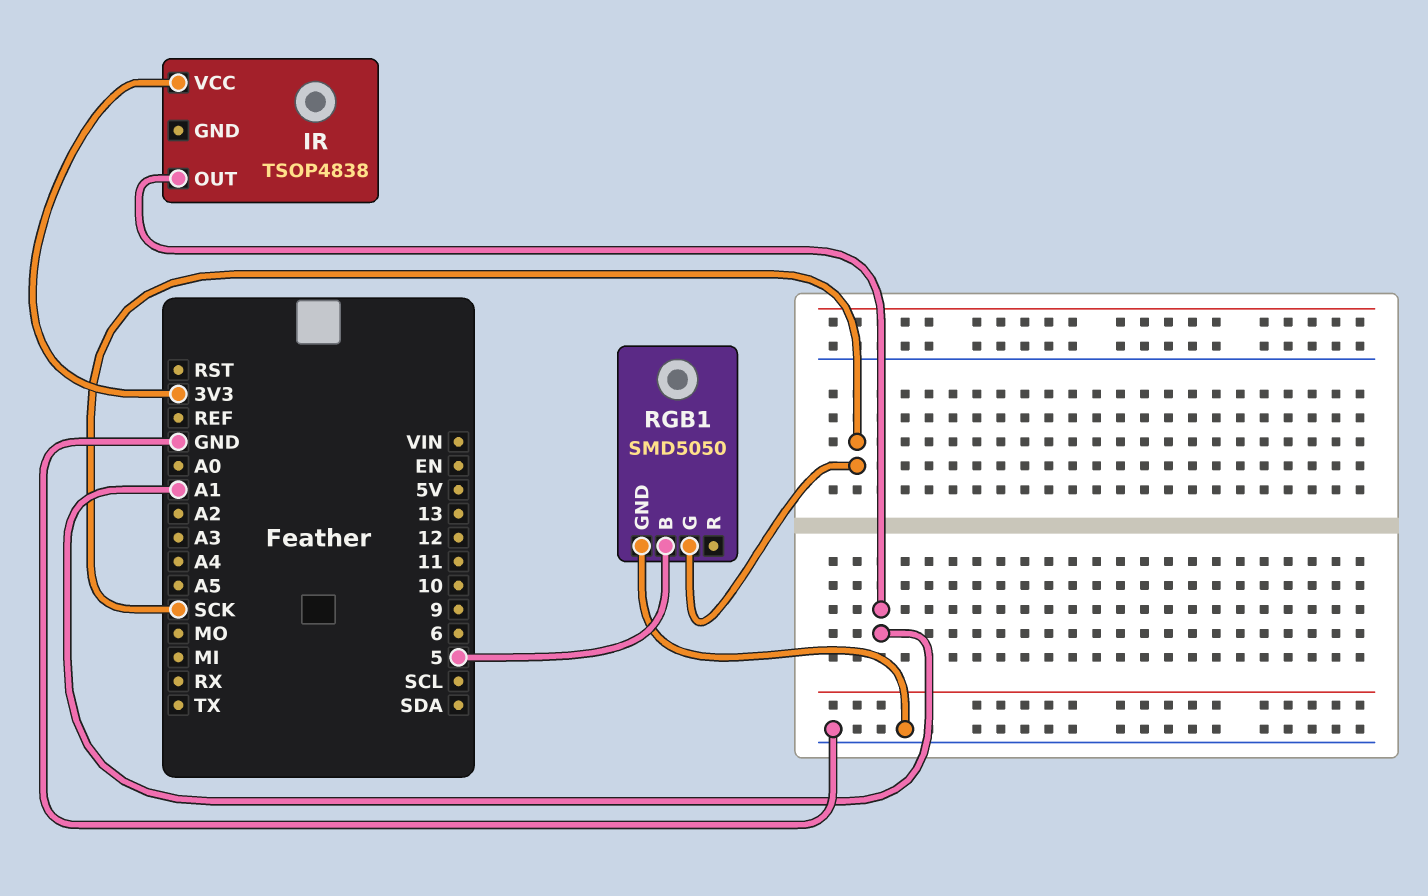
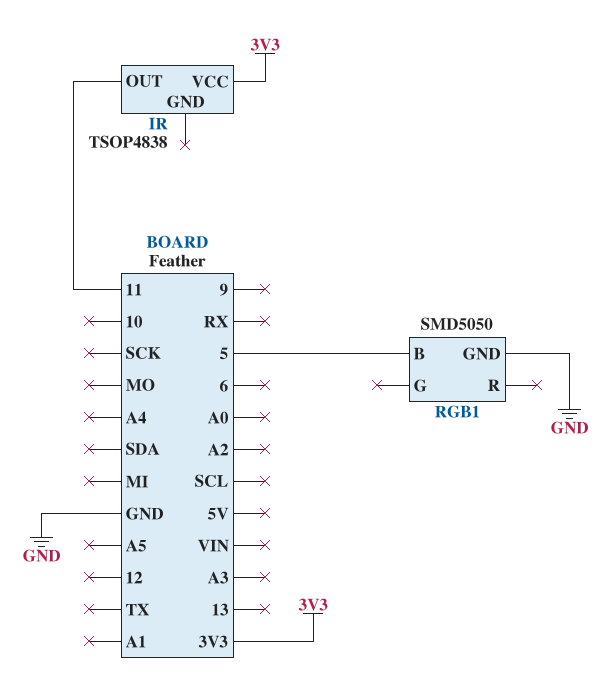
IR pin OUT: A1 -> 11
RGB1 pin G: SCK -> none

